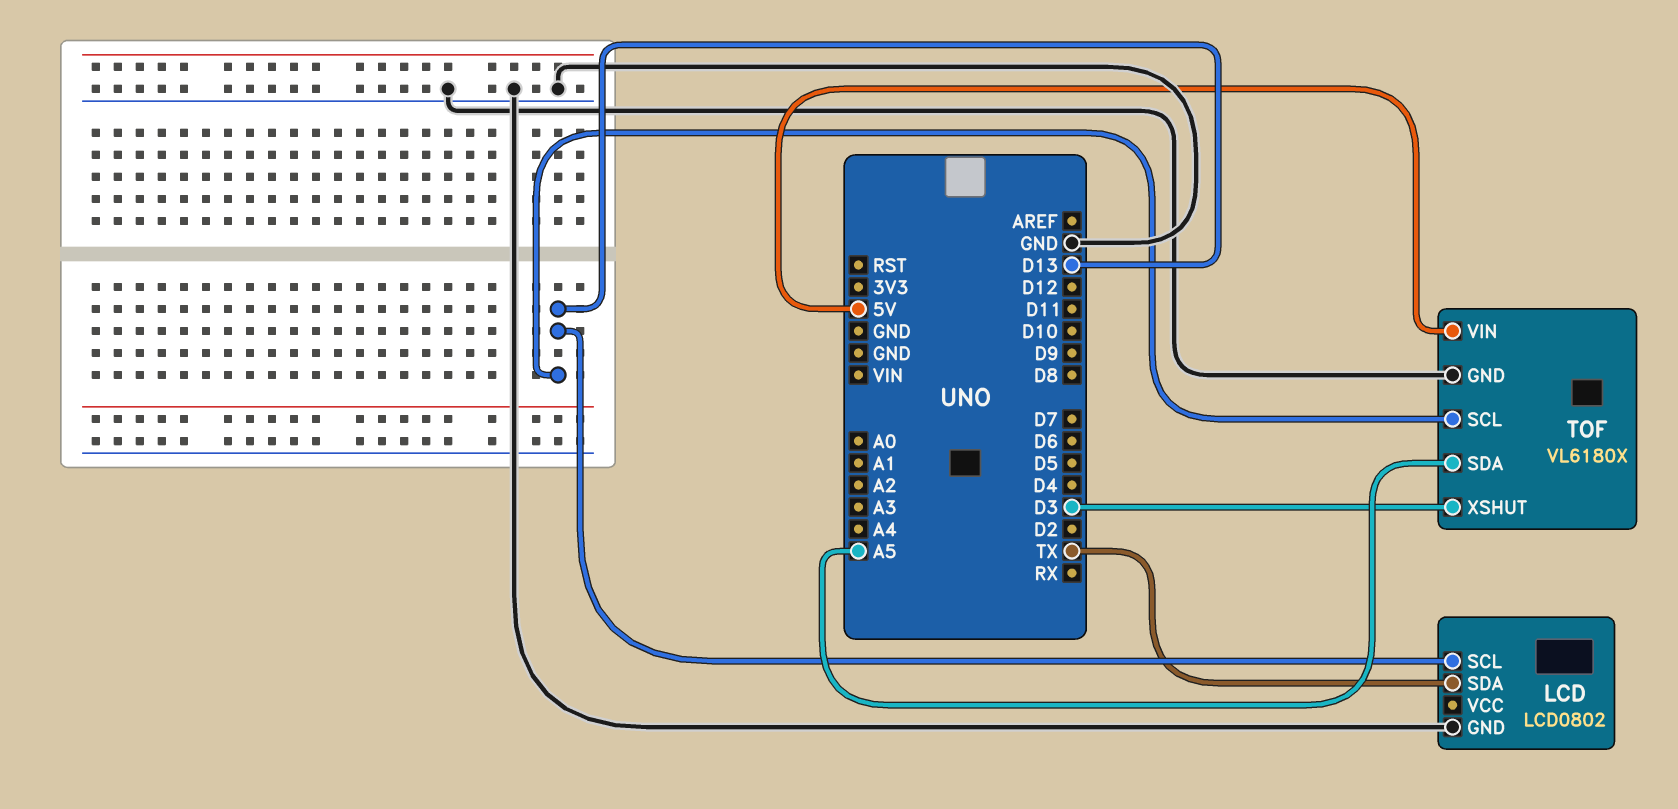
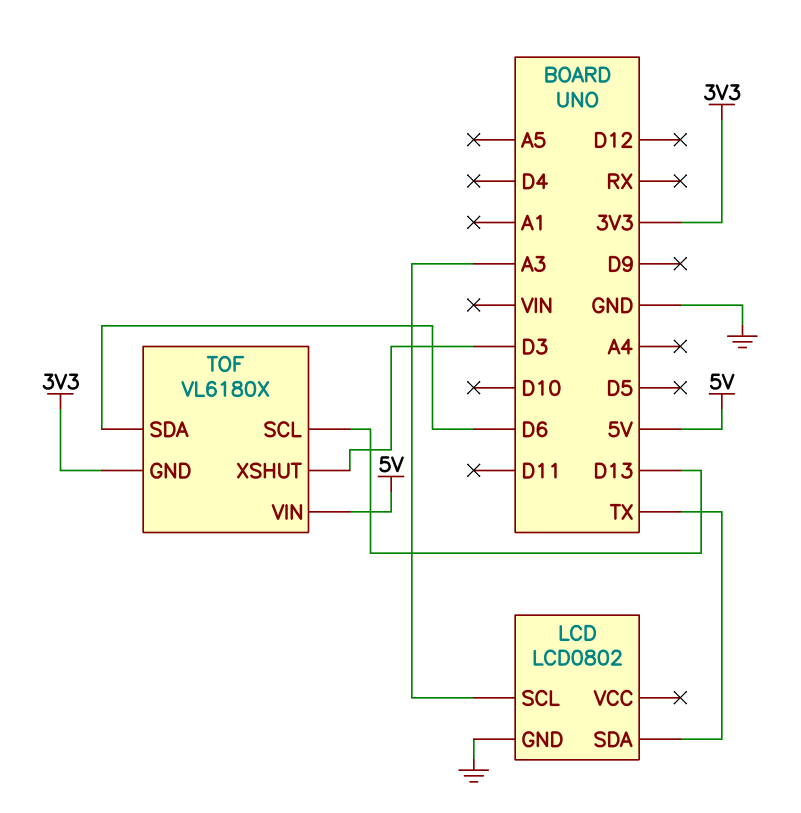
LCD pin SCL: D13 -> A3
TOF pin GND: GND -> 3V3
TOF pin SDA: A5 -> D6

